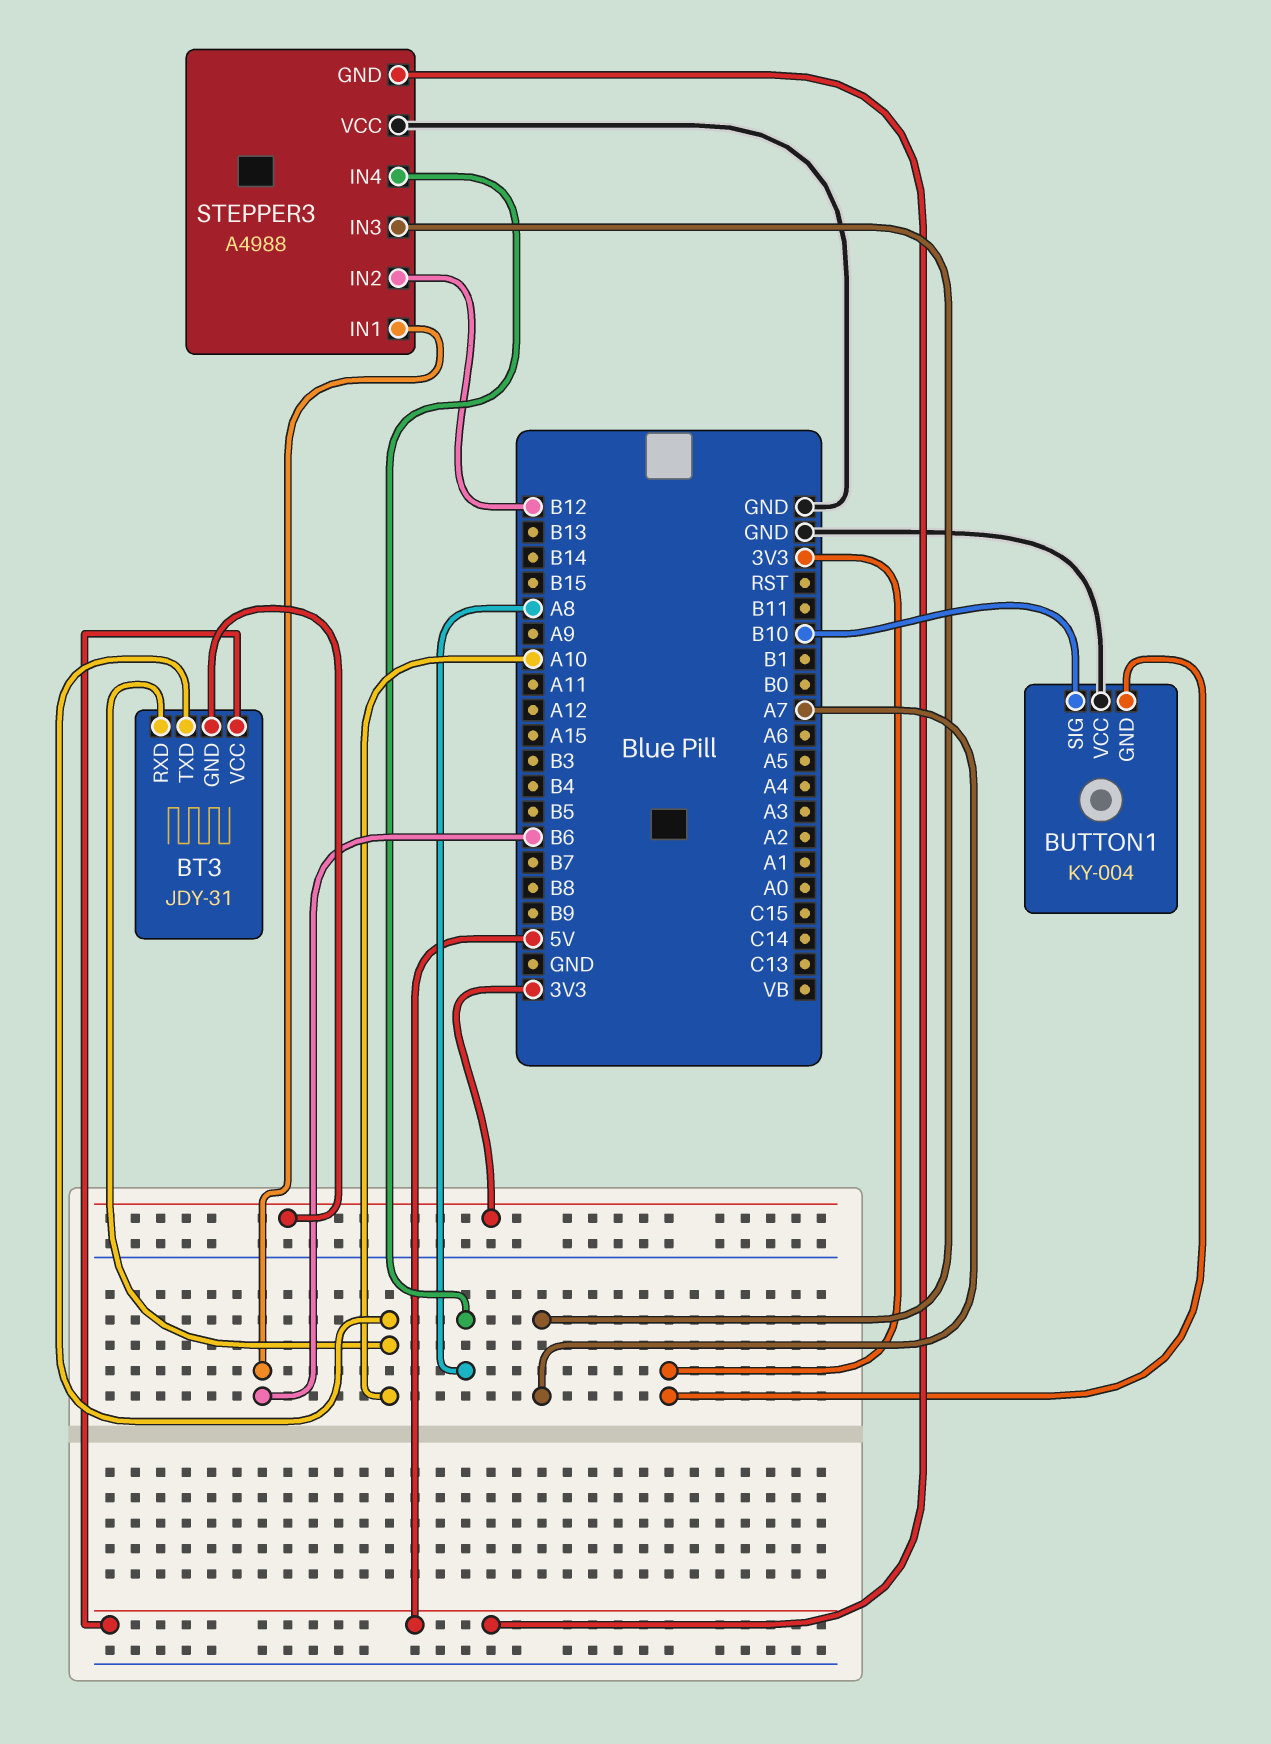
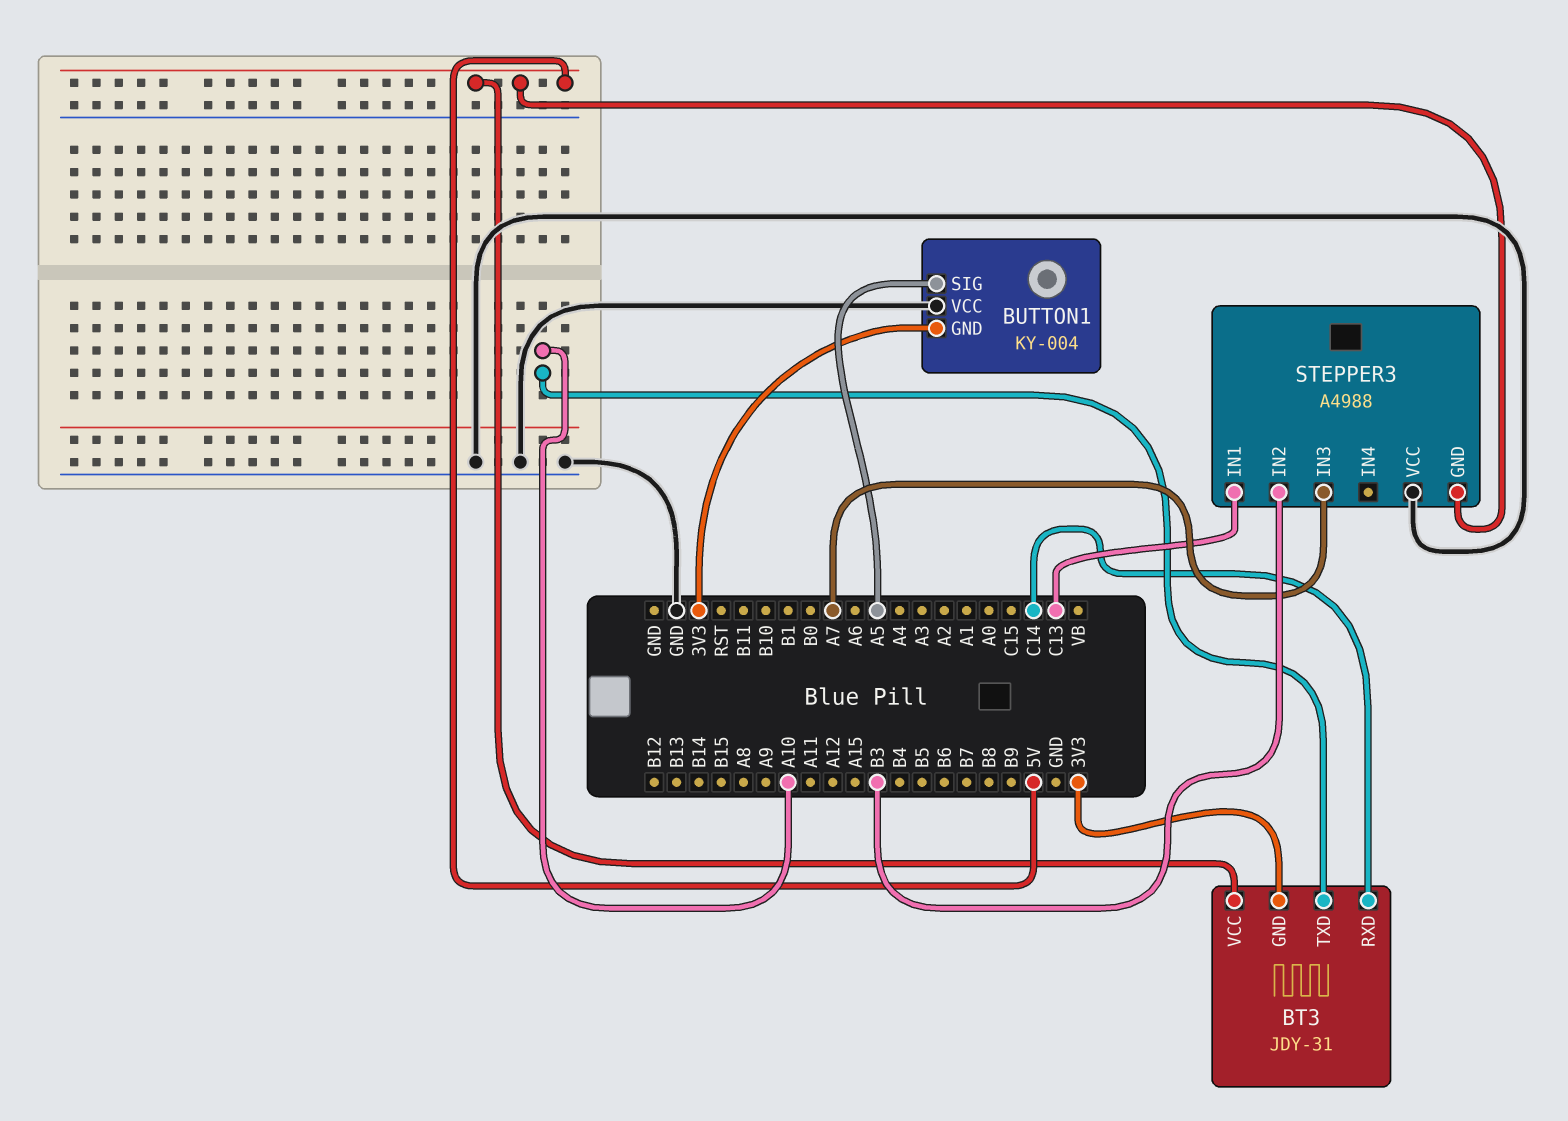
BT3 pin RXD: A10 -> C14
BUTTON1 pin SIG: B10 -> A5
STEPPER3 pin IN1: B6 -> C13
STEPPER3 pin IN2: B12 -> B3
STEPPER3 pin IN4: A8 -> none

